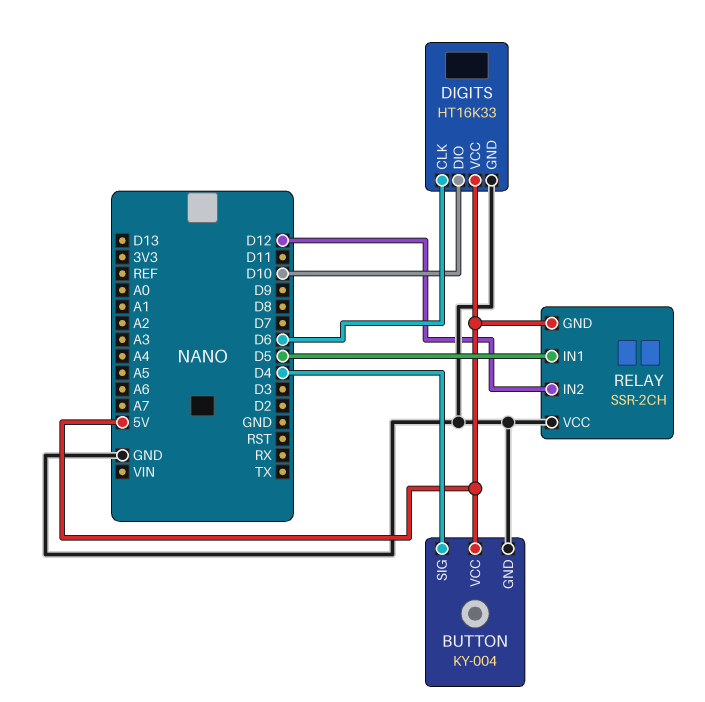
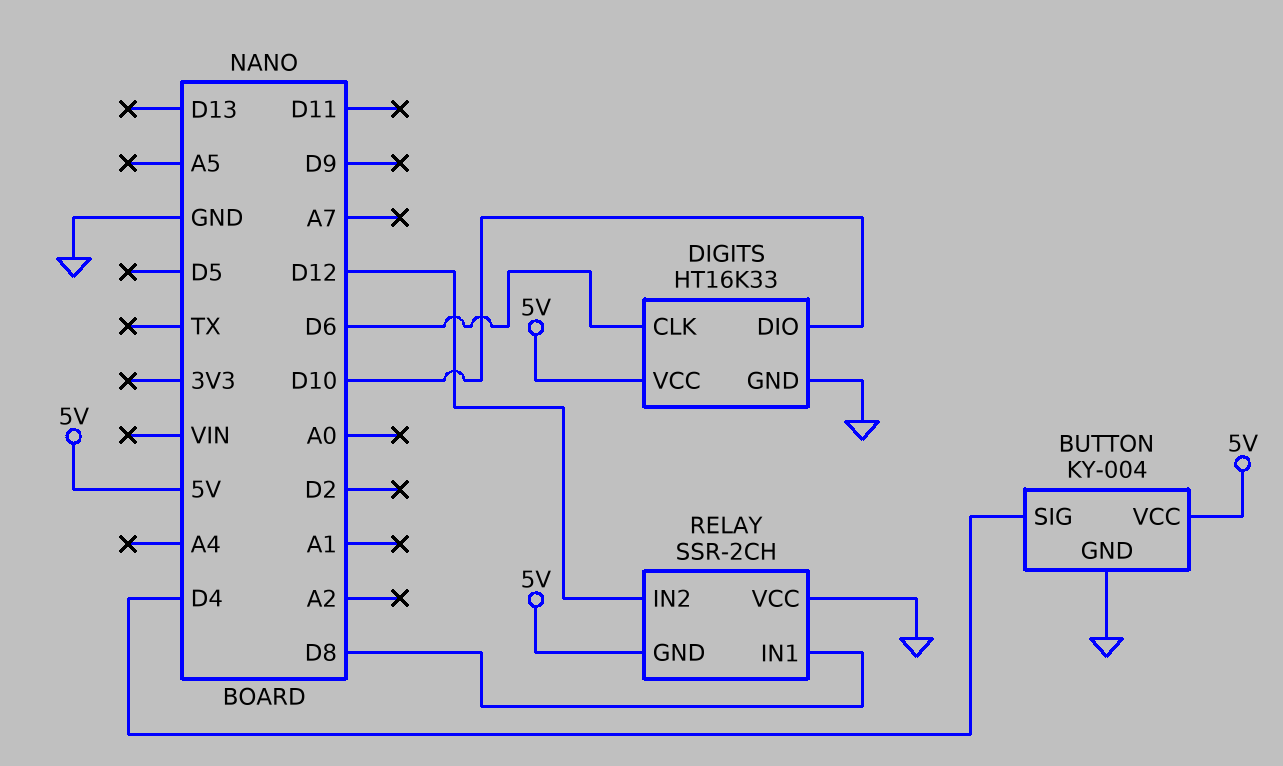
RELAY pin IN1: D5 -> D8

